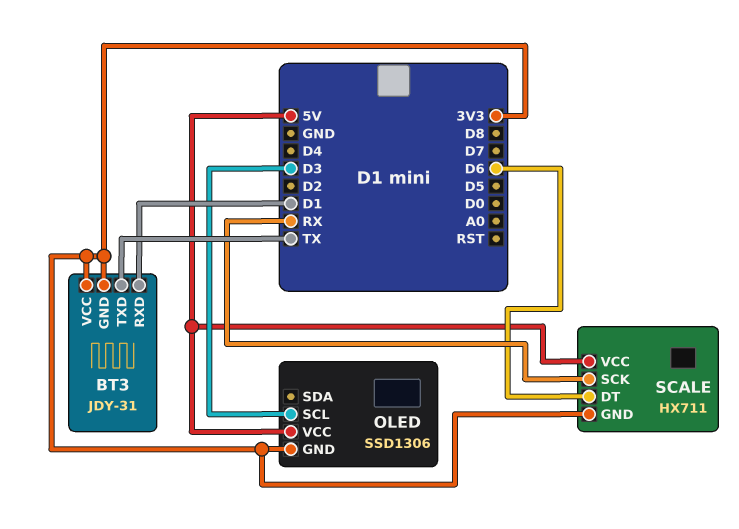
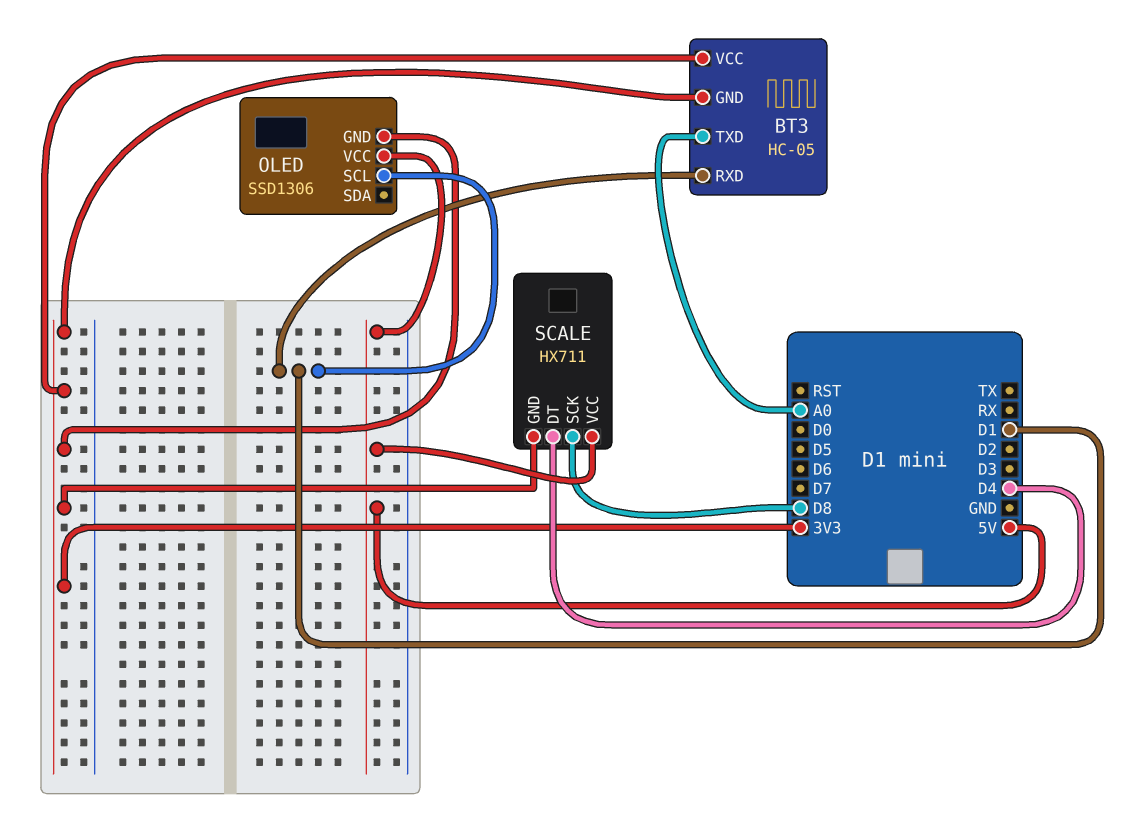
BT3: JDY-31 -> HC-05
BT3 pin TXD: TX -> A0
OLED pin SCL: D3 -> D1
SCALE pin DT: D6 -> D4
SCALE pin SCK: RX -> D8

